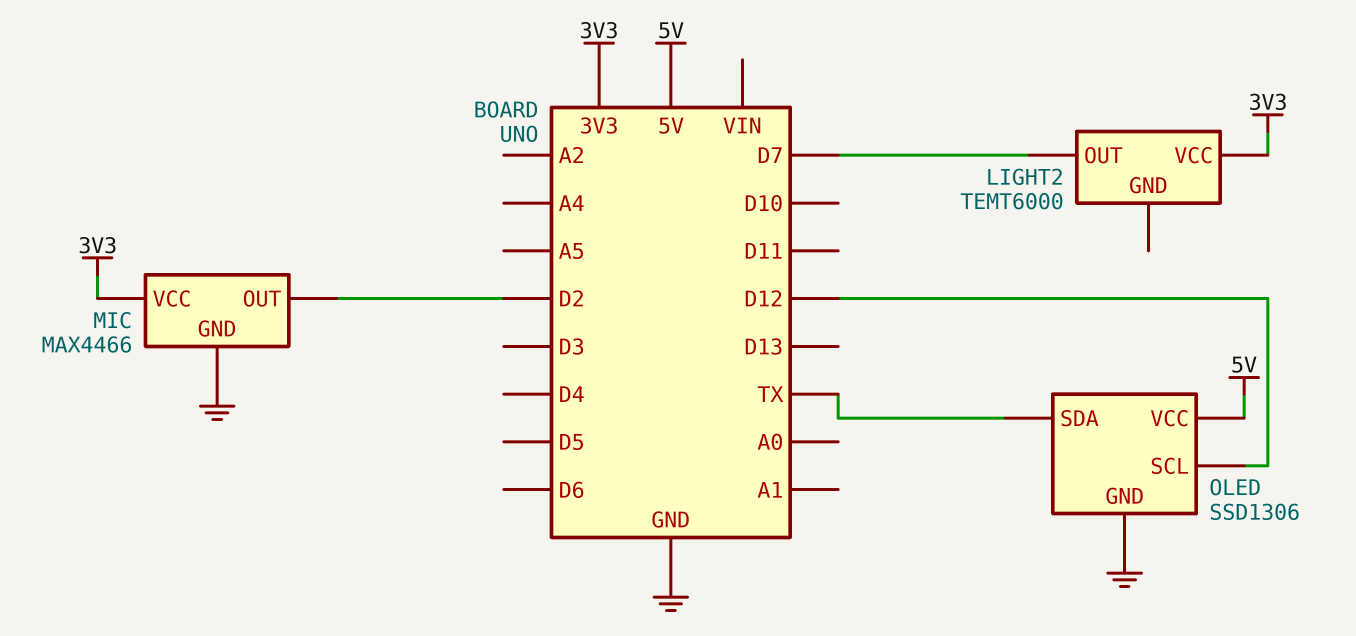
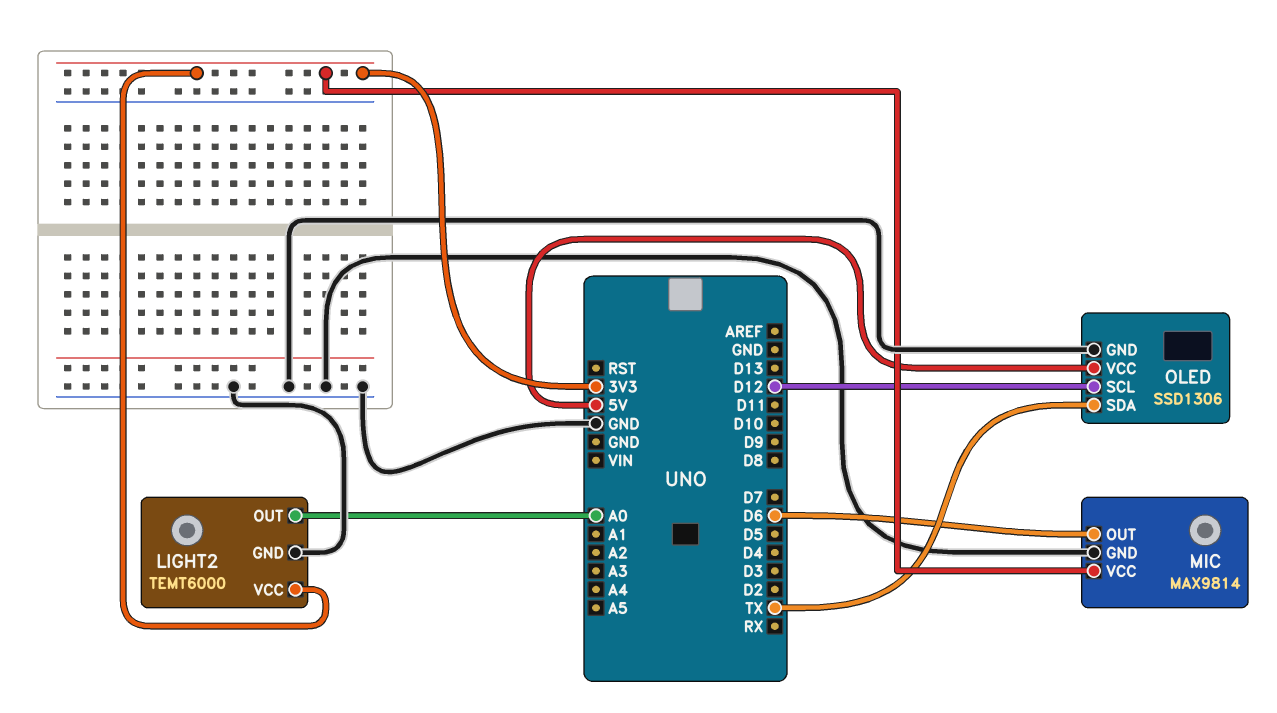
LIGHT2 pin GND: none -> GND
LIGHT2 pin OUT: D7 -> A0
MIC: MAX4466 -> MAX9814
MIC pin OUT: D2 -> D6

